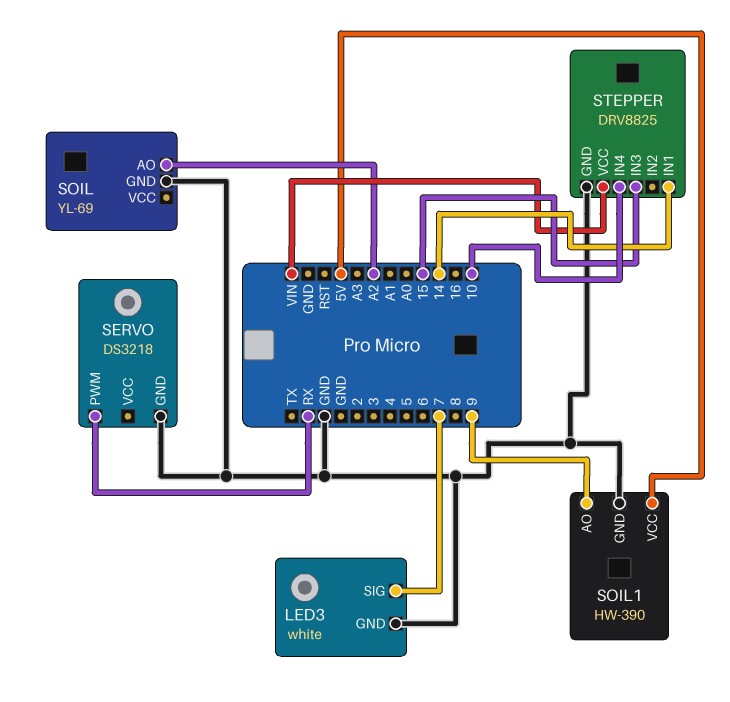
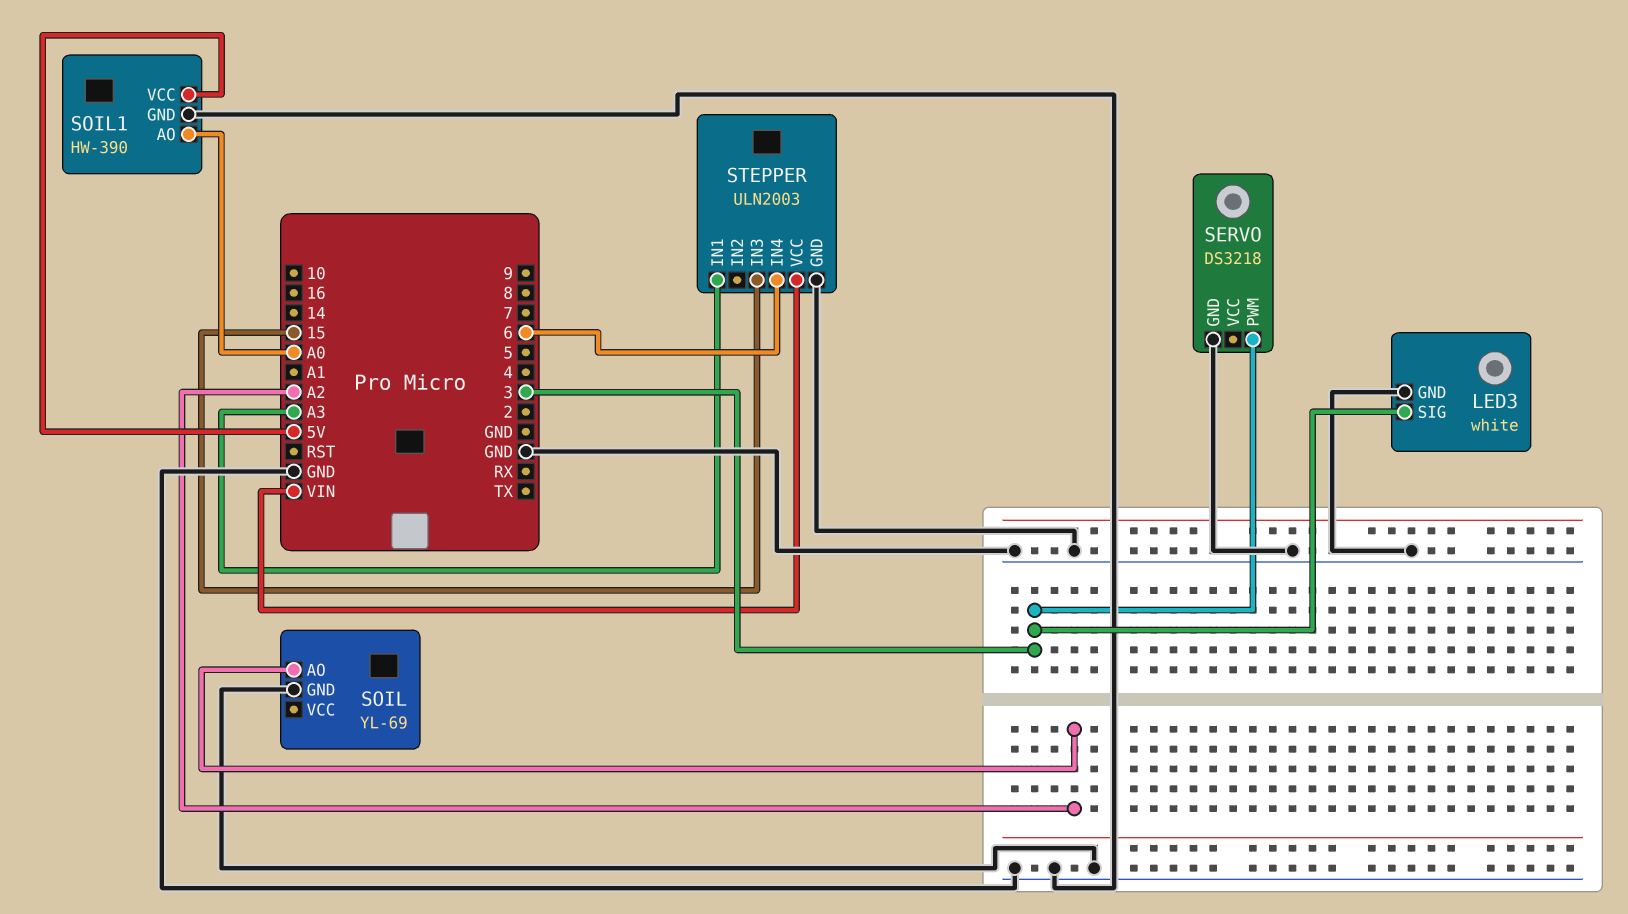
LED3 pin SIG: 7 -> 3
SERVO pin PWM: RX -> 3
SOIL1 pin AO: 9 -> A0
STEPPER: DRV8825 -> ULN2003
STEPPER pin IN1: 14 -> A3
STEPPER pin IN4: 10 -> 6

